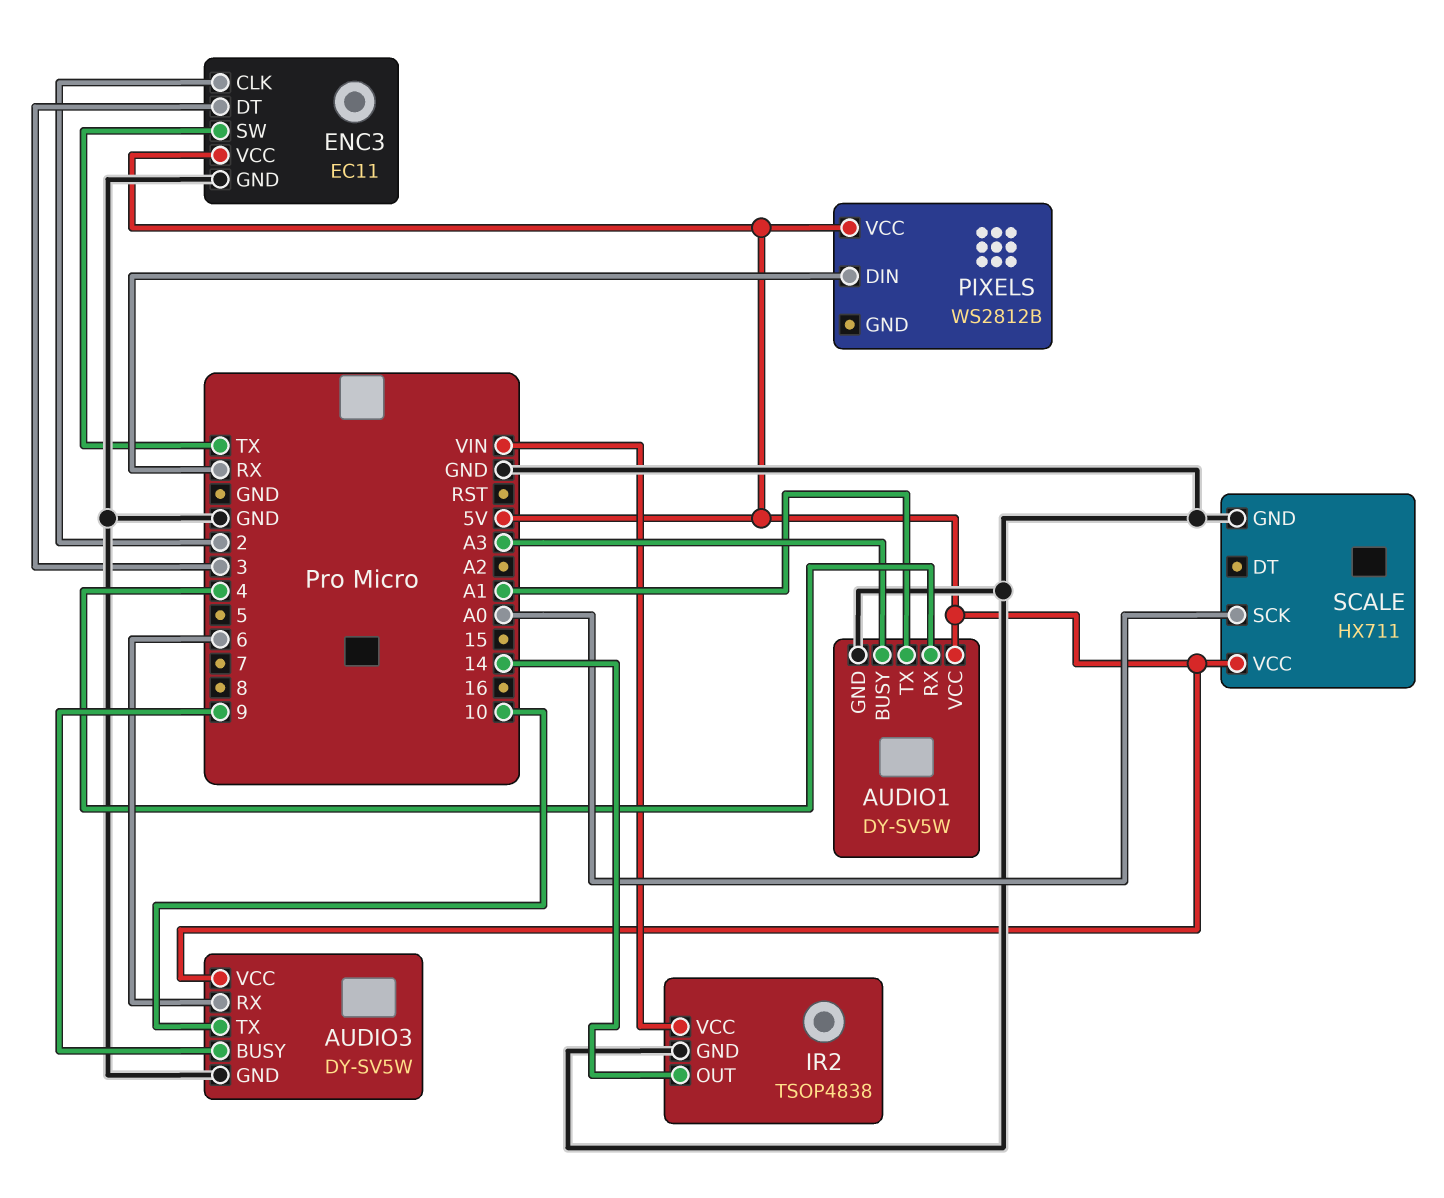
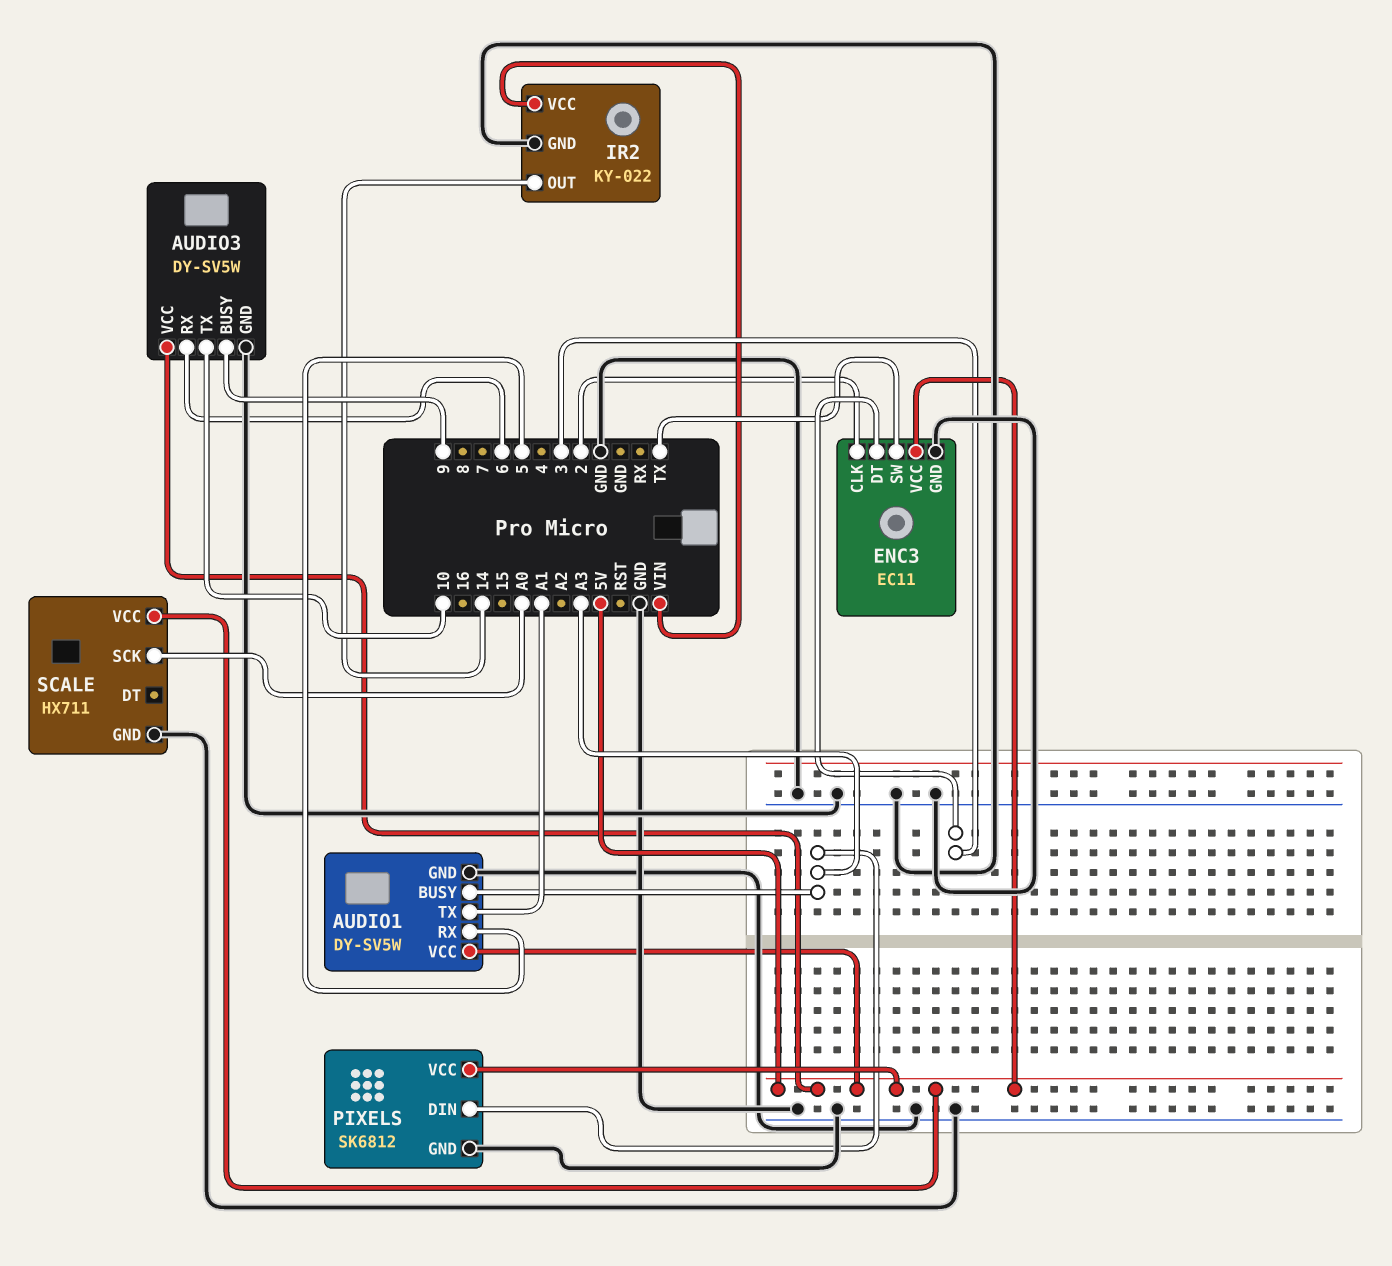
AUDIO1 pin RX: 4 -> 5
IR2: TSOP4838 -> KY-022
PIXELS: WS2812B -> SK6812
PIXELS pin DIN: RX -> A3
PIXELS pin GND: none -> GND

